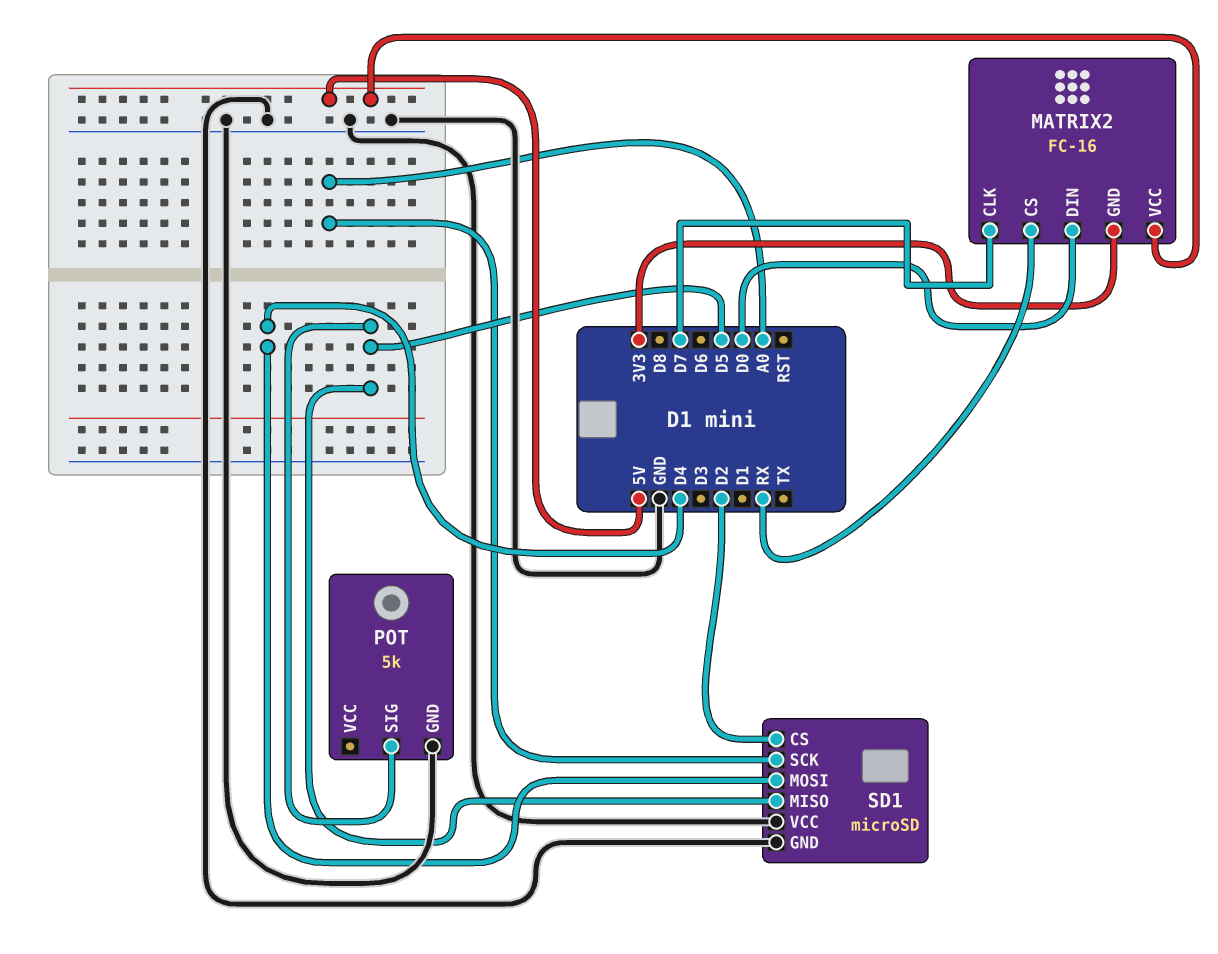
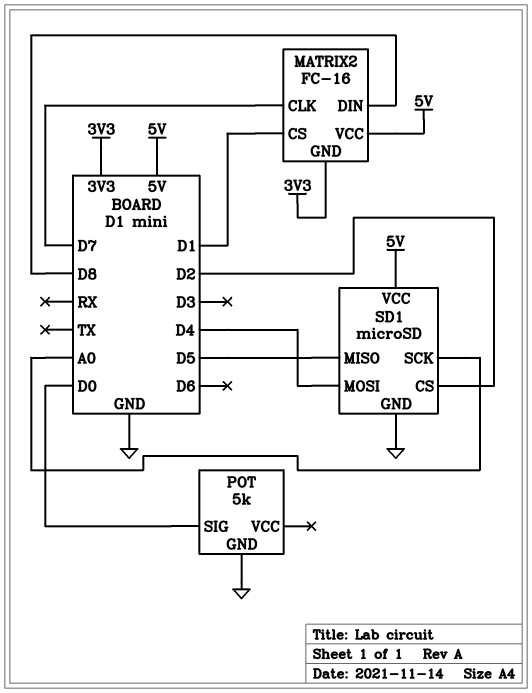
MATRIX2 pin CS: RX -> D1
MATRIX2 pin DIN: D0 -> D8
POT pin SIG: D5 -> D0
SD1 pin VCC: GND -> 5V

